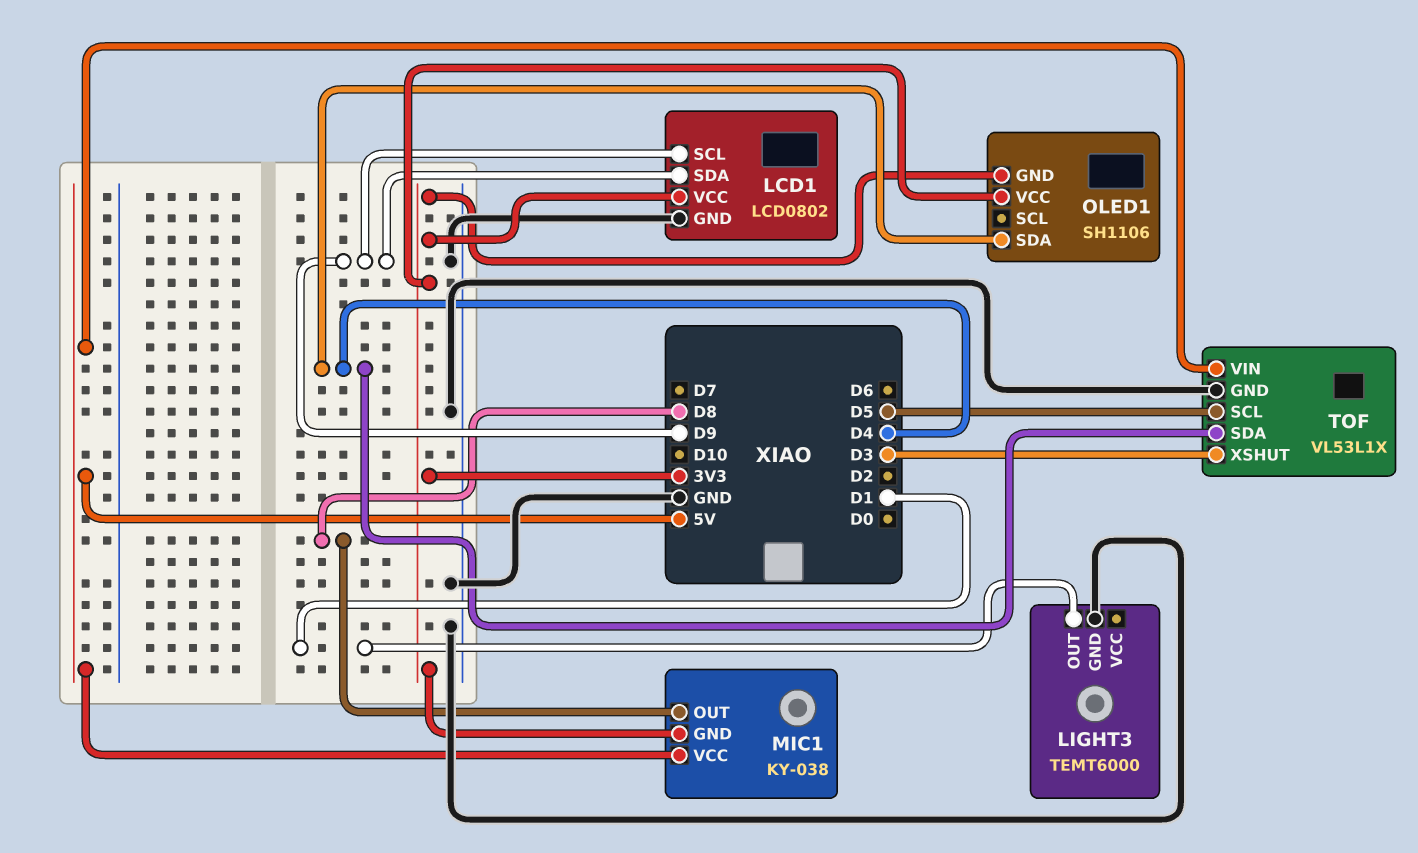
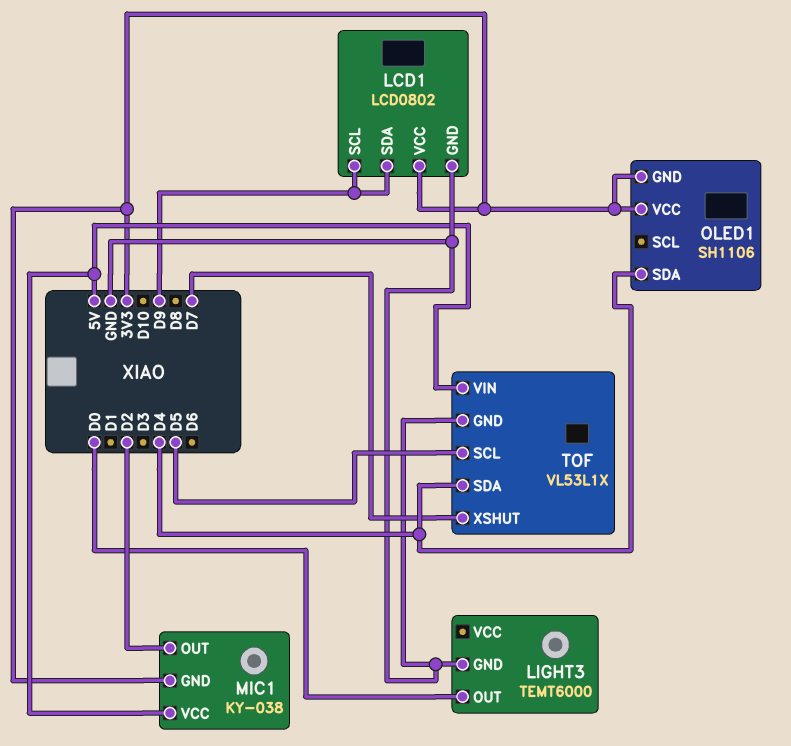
LIGHT3 pin OUT: D1 -> D0
MIC1 pin OUT: D8 -> D2
TOF pin XSHUT: D3 -> D7

